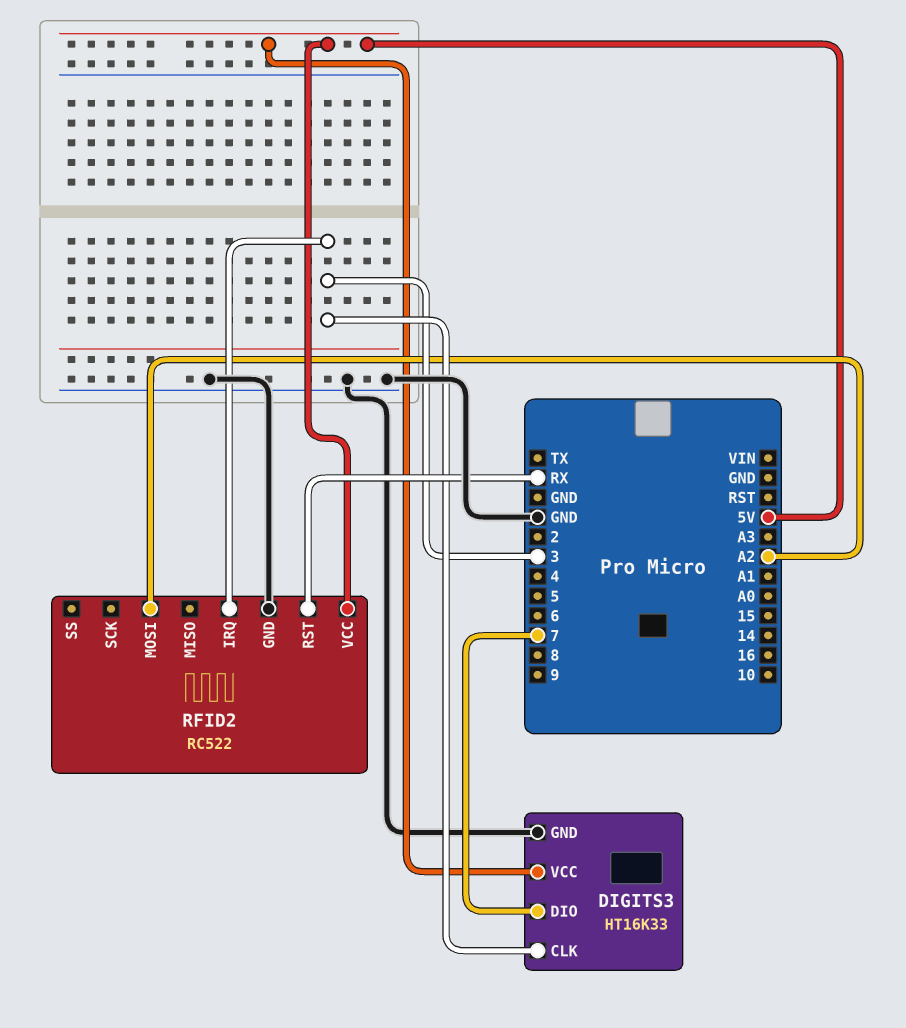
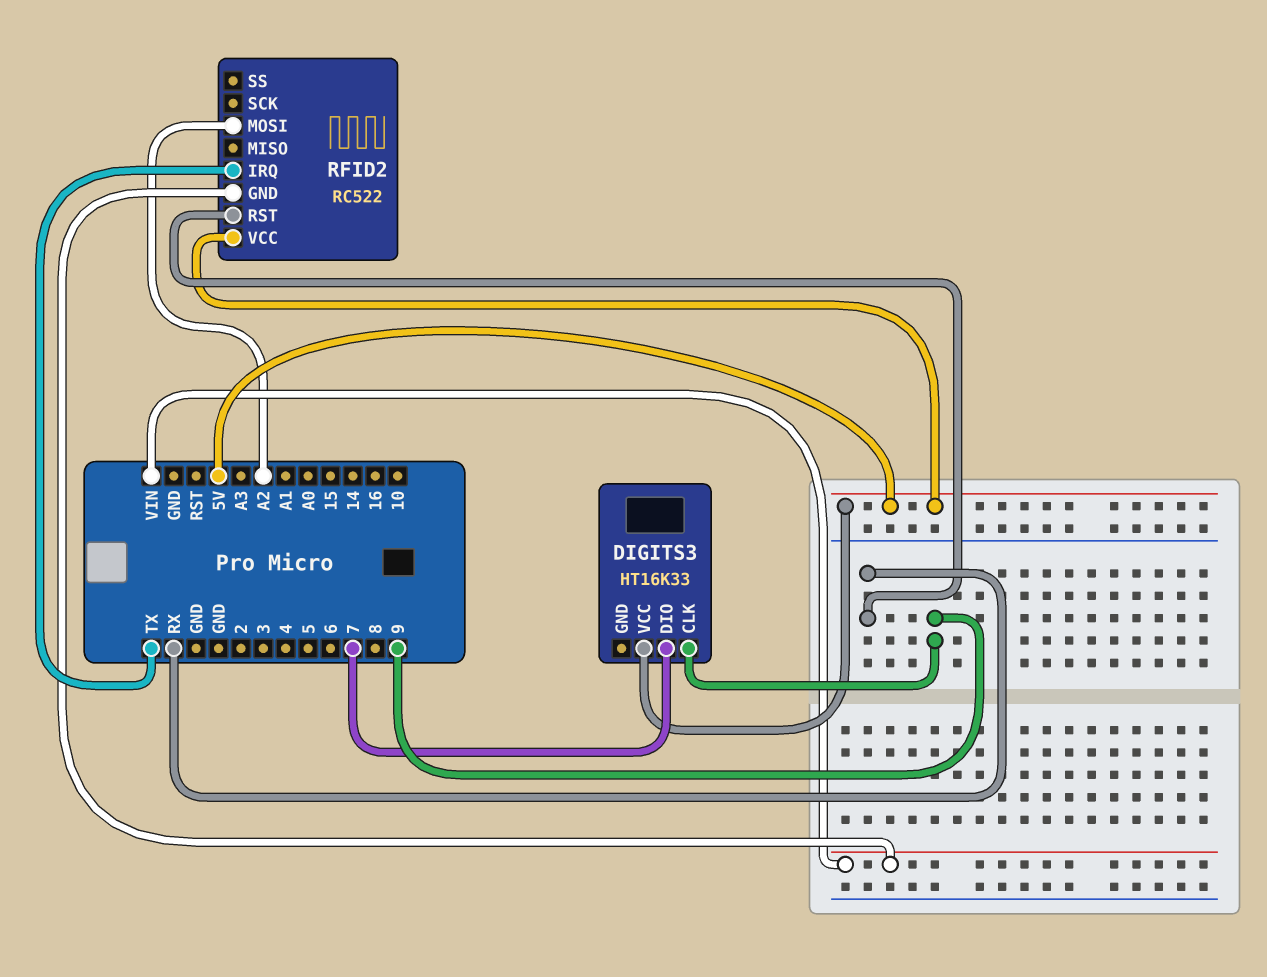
DIGITS3 pin CLK: 3 -> 9
DIGITS3 pin GND: GND -> none
RFID2 pin GND: GND -> VIN
RFID2 pin IRQ: 3 -> TX

